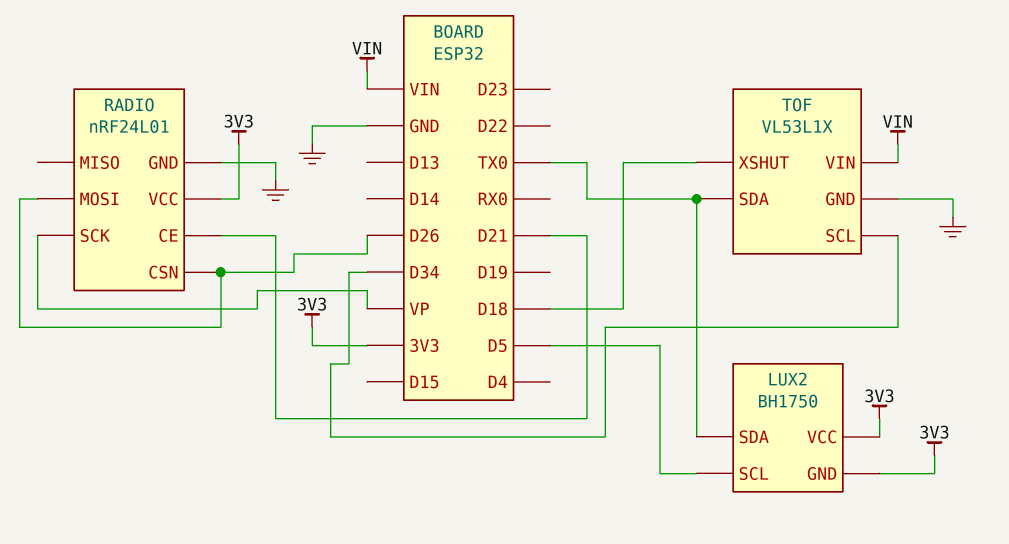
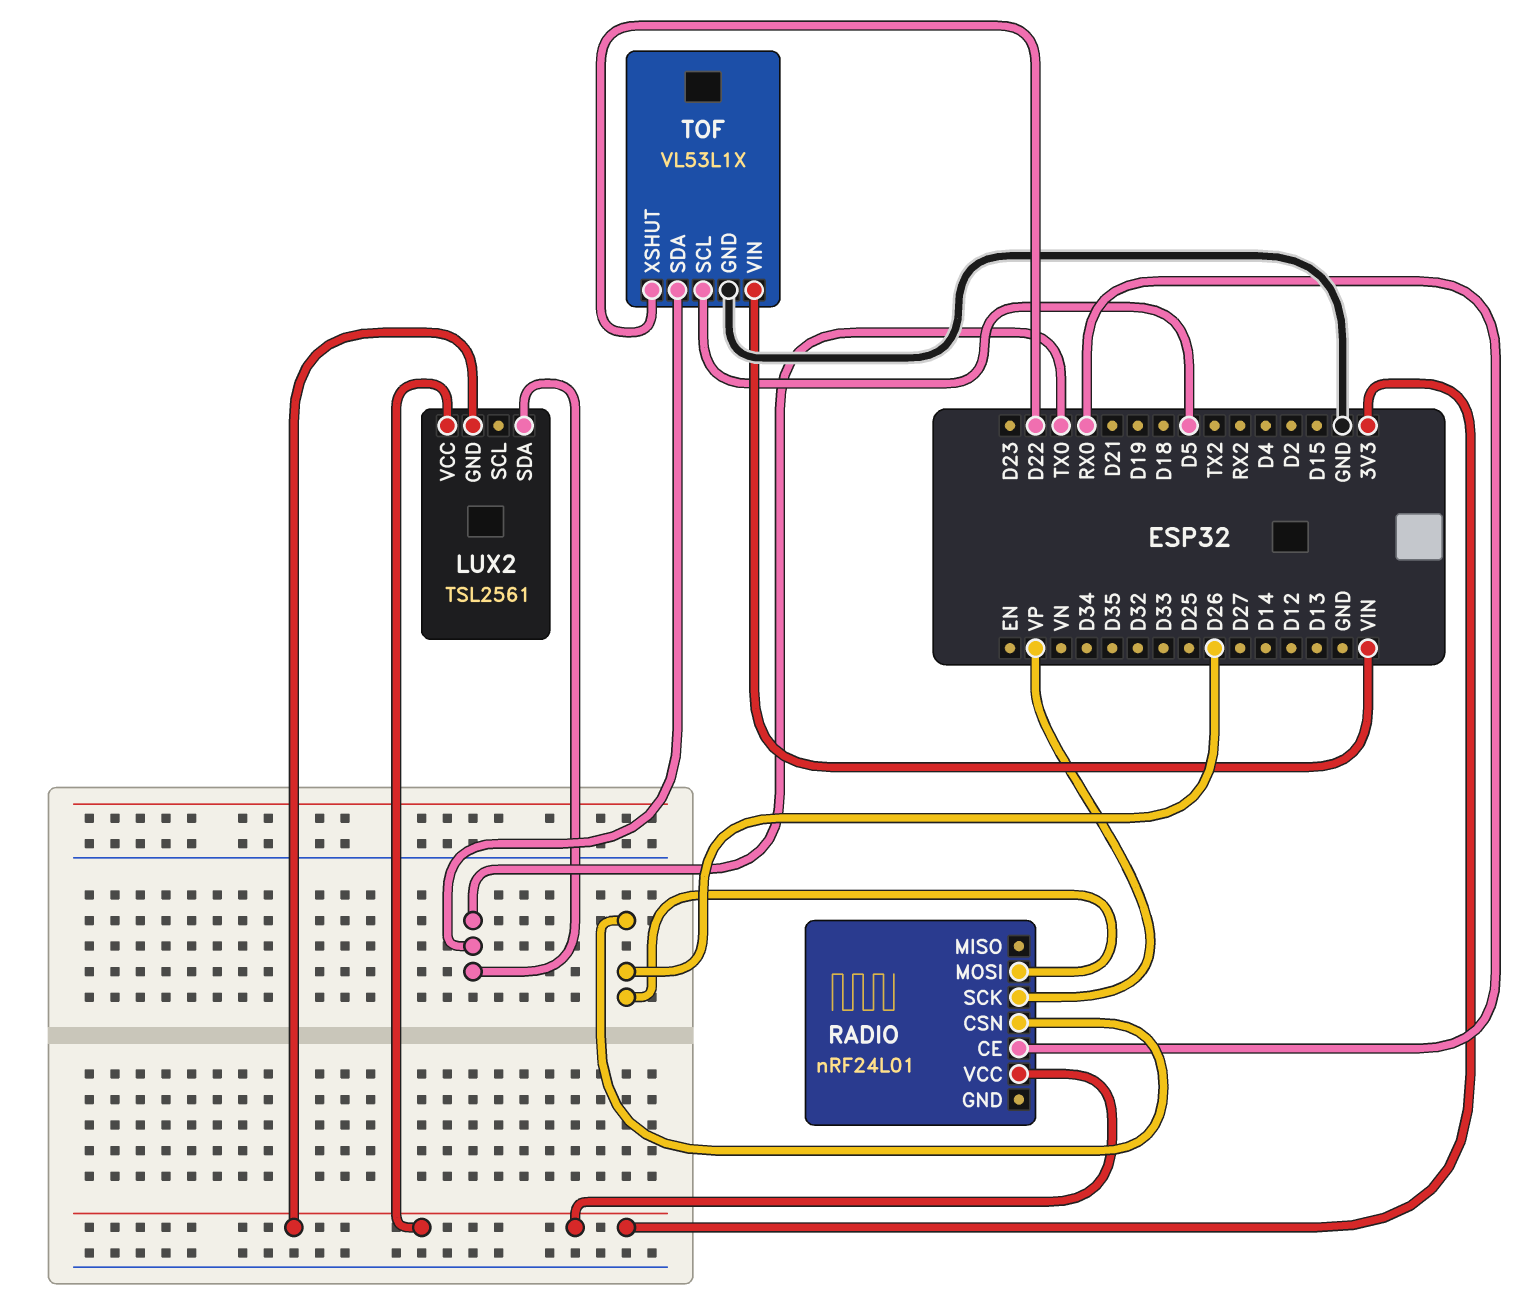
LUX2: BH1750 -> TSL2561
LUX2 pin SCL: D5 -> none
RADIO pin CE: D21 -> RX0
RADIO pin GND: GND -> none
TOF pin SCL: D34 -> D5
TOF pin XSHUT: D18 -> D22

